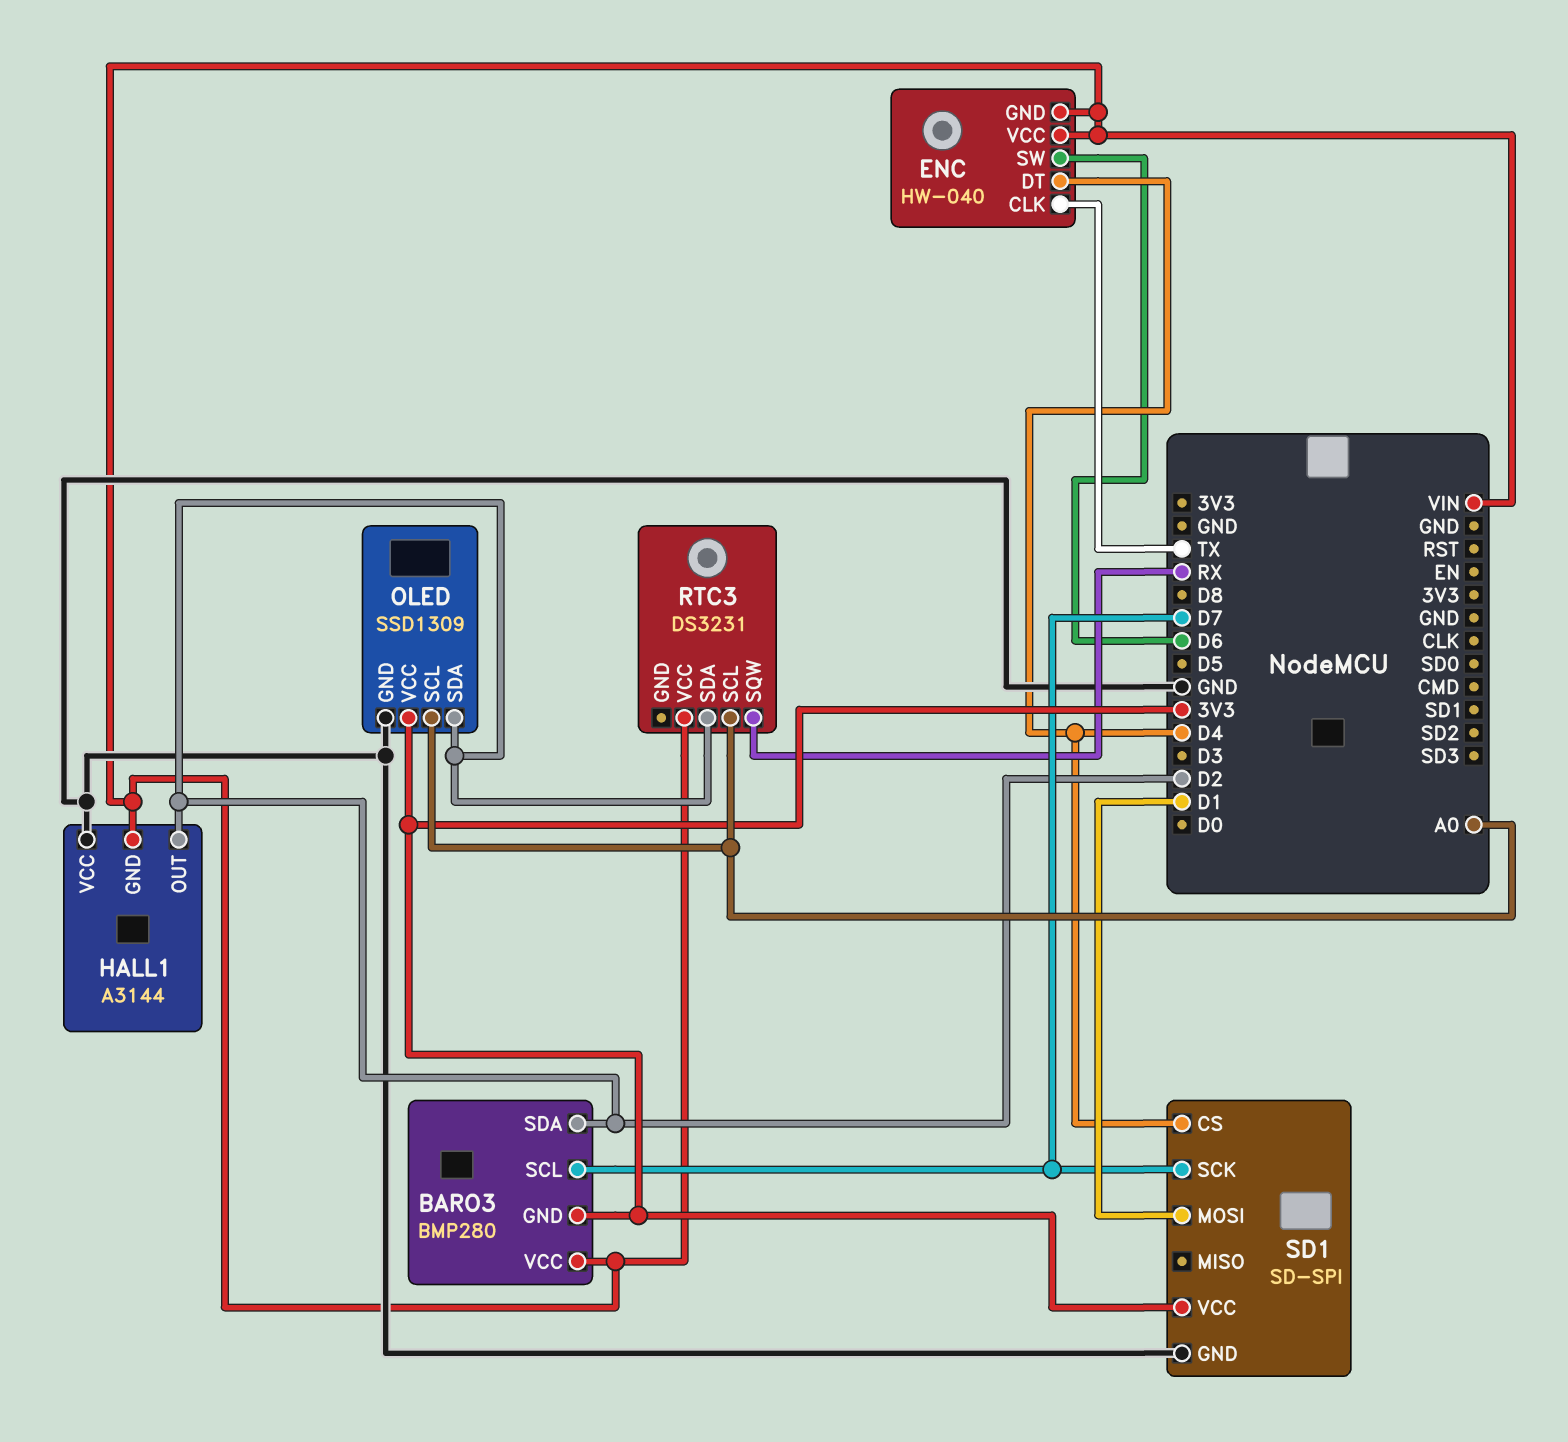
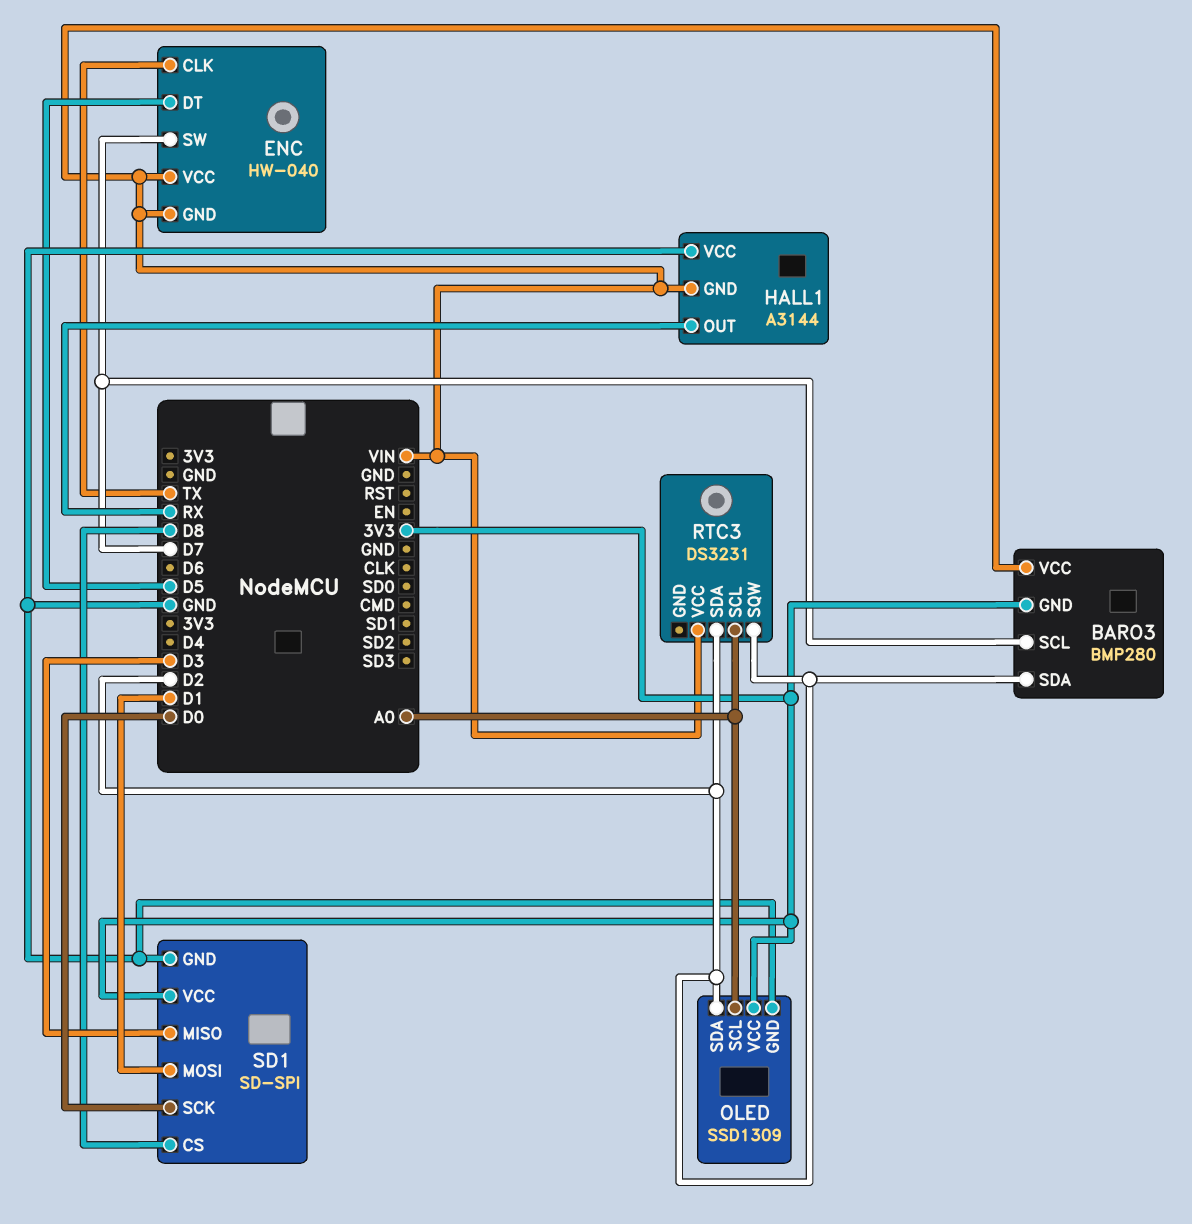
ENC pin DT: D4 -> D5
ENC pin SW: D6 -> D7
HALL1 pin OUT: D2 -> RX
RTC3 pin SQW: RX -> D2
SD1 pin CS: D4 -> D8
SD1 pin MISO: none -> D3
SD1 pin SCK: D7 -> D0

